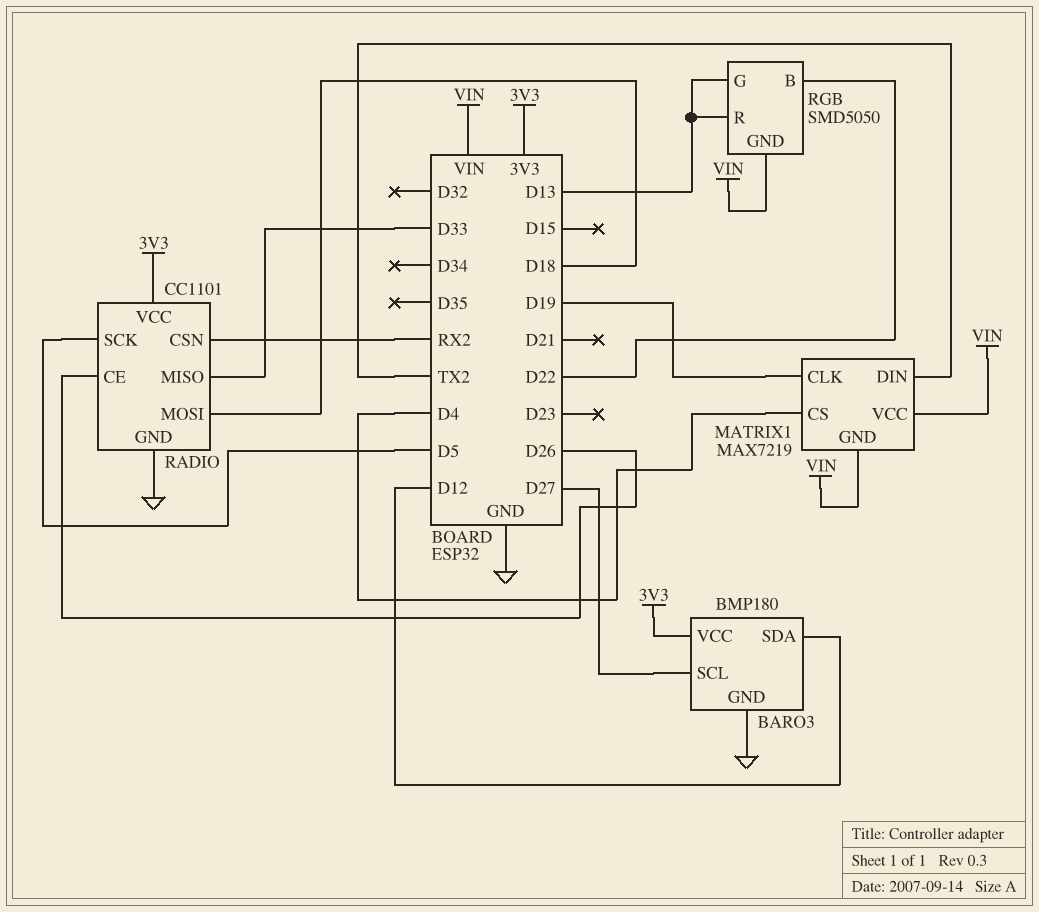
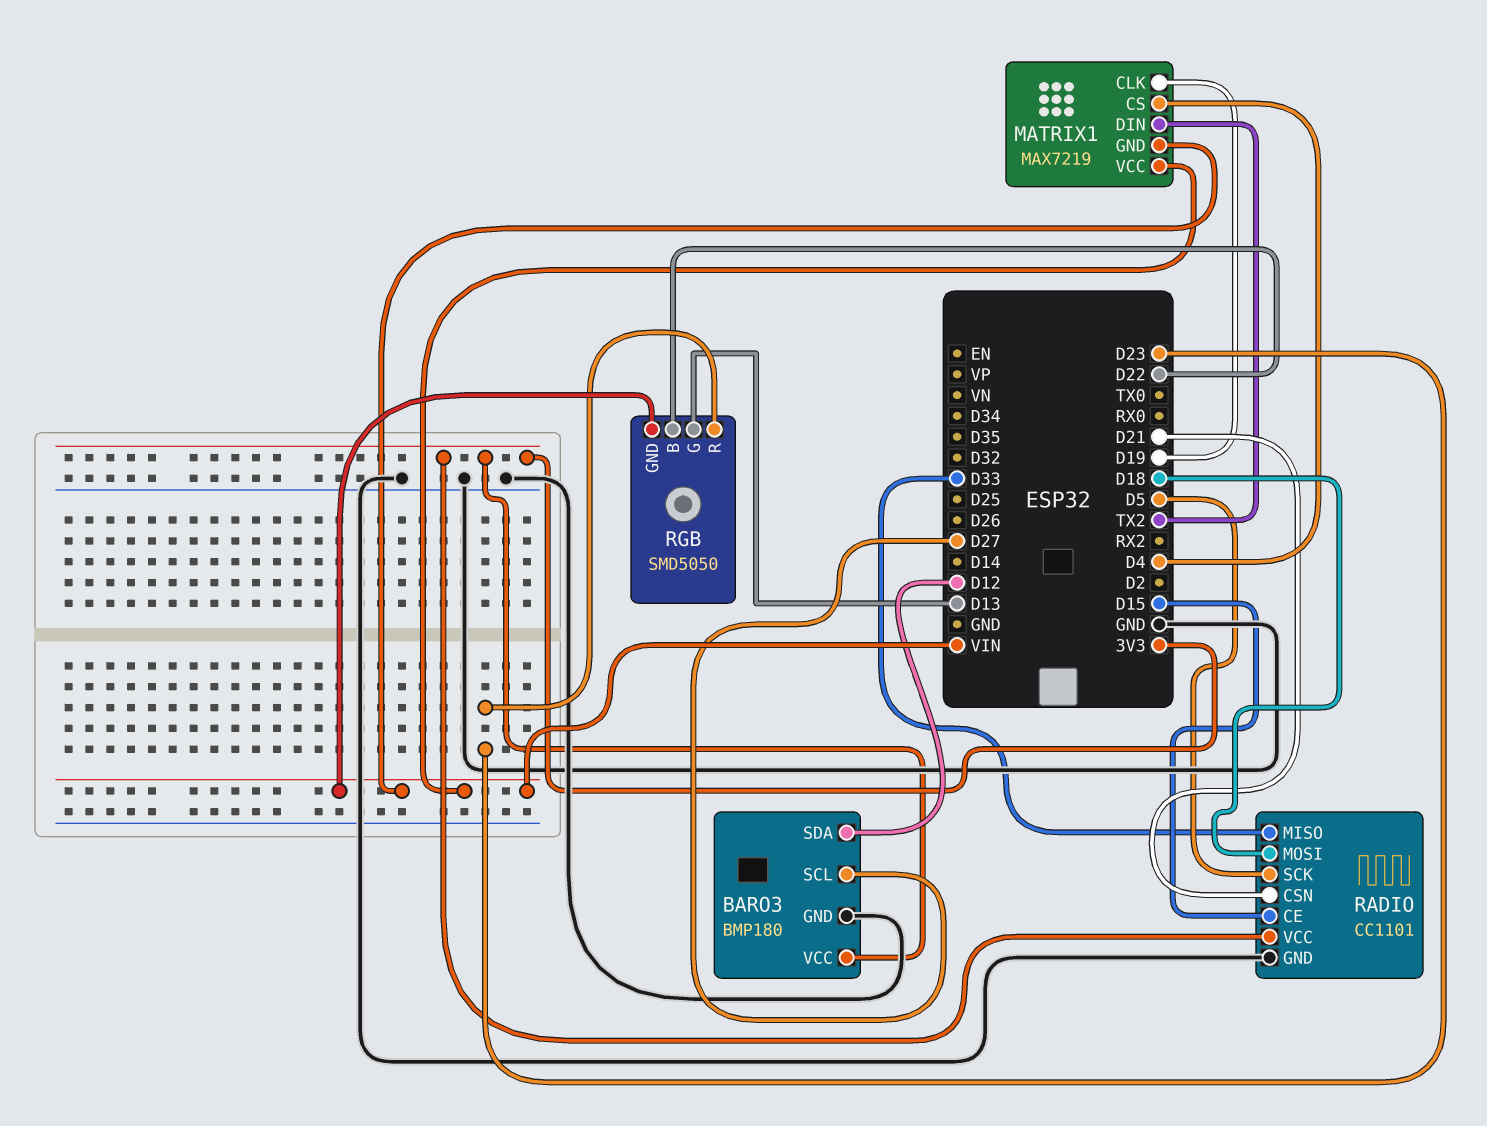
RADIO pin CE: D26 -> D15
RADIO pin CSN: RX2 -> D21
RGB pin R: D13 -> D23

